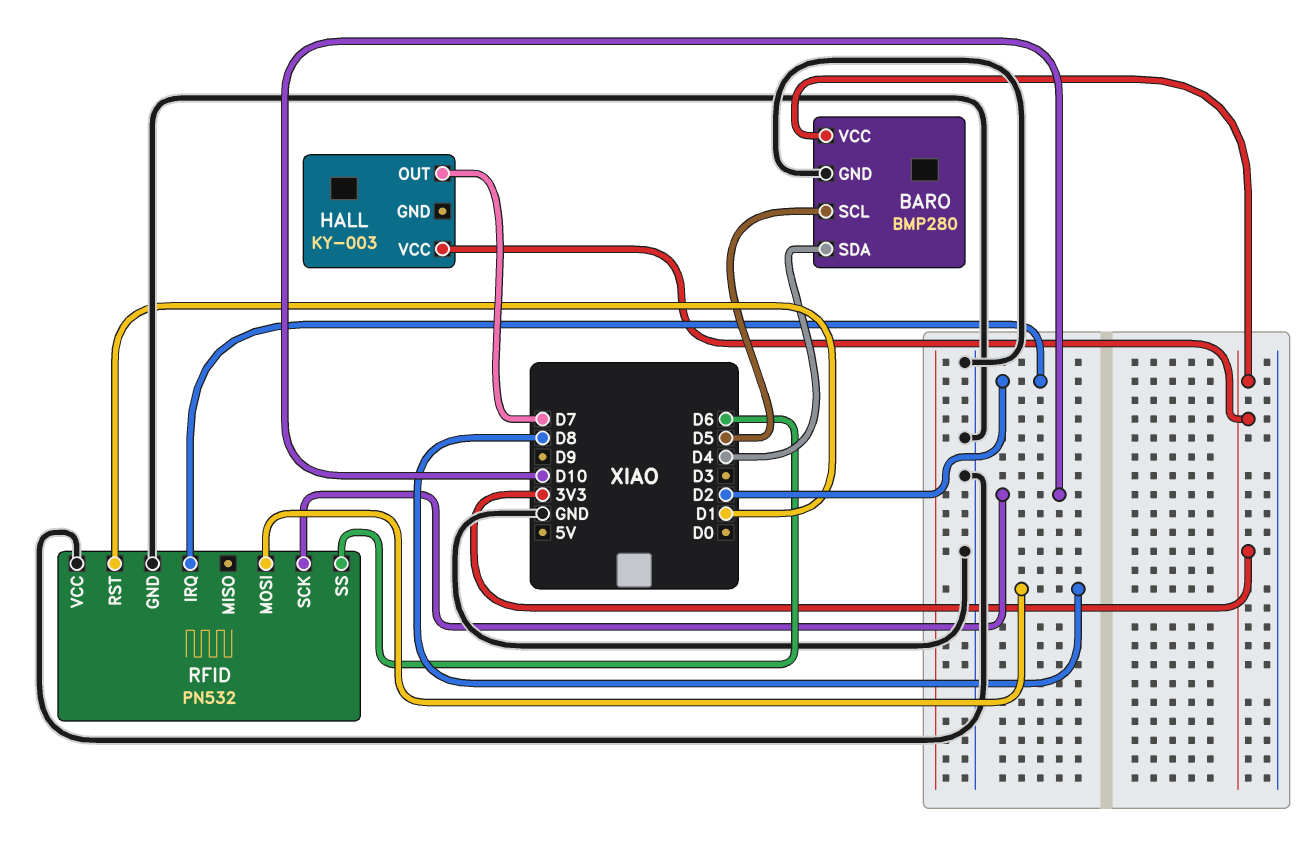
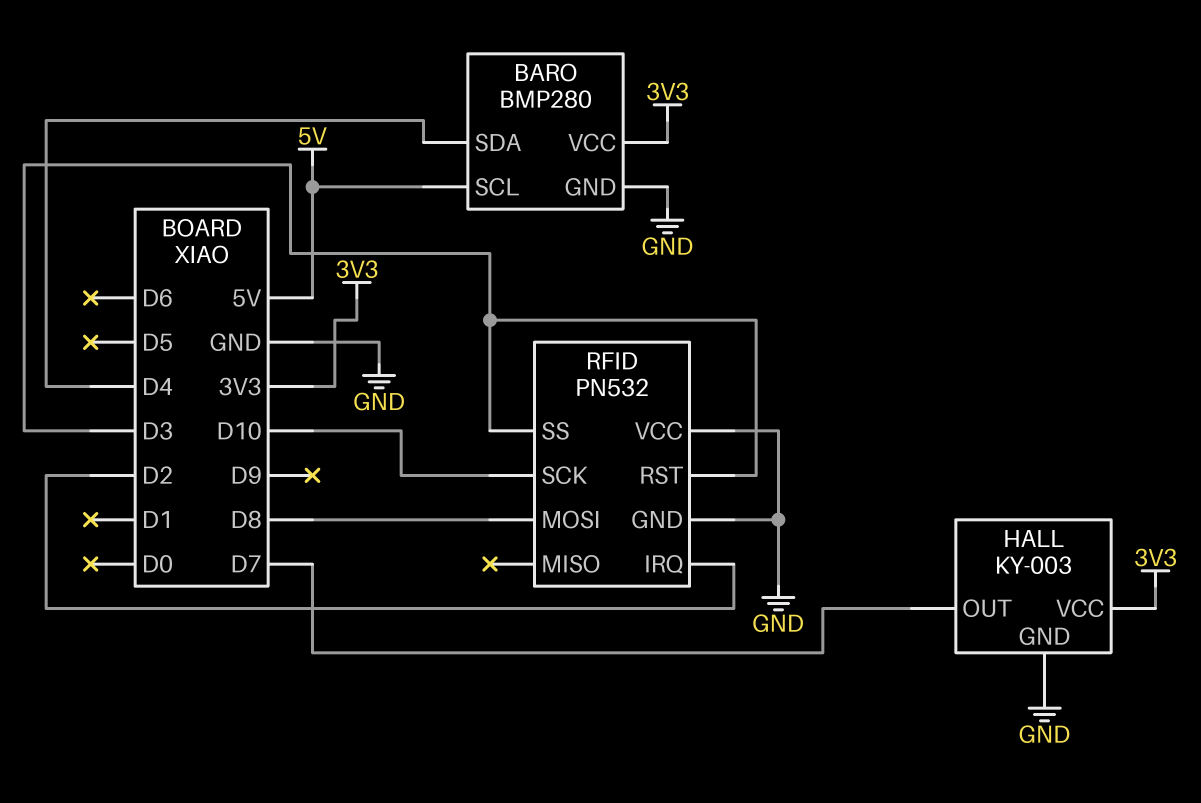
BARO pin SCL: D5 -> 5V
HALL pin GND: none -> GND
RFID pin RST: D1 -> D3
RFID pin SS: D6 -> D3

